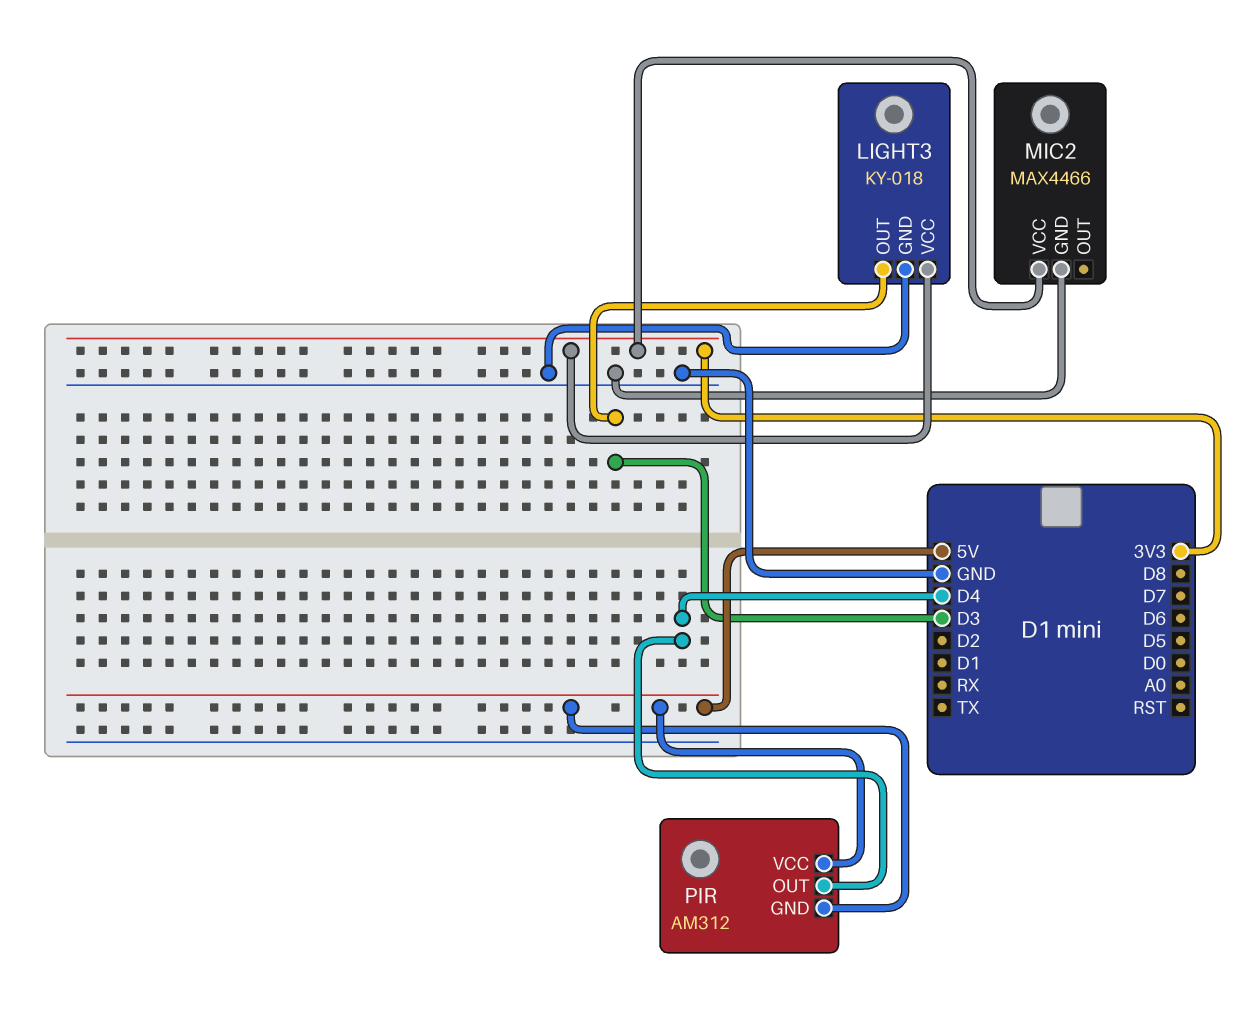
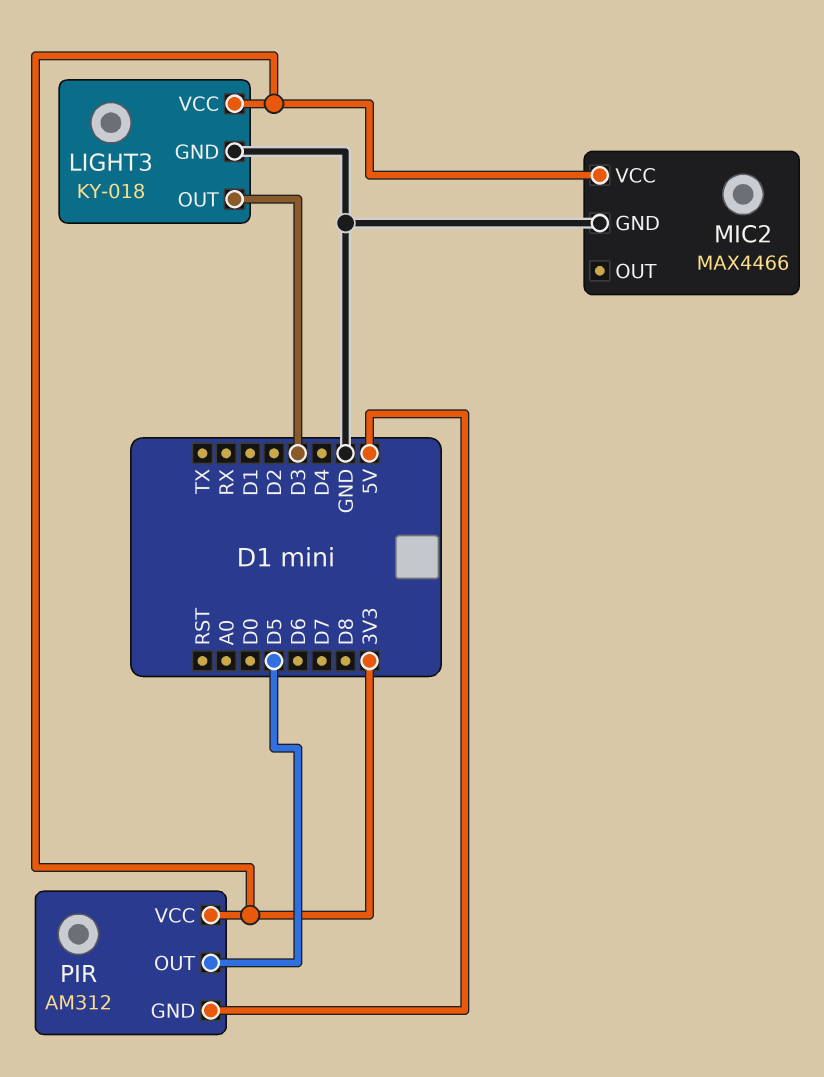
PIR pin OUT: D4 -> D5
PIR pin VCC: 5V -> 3V3

